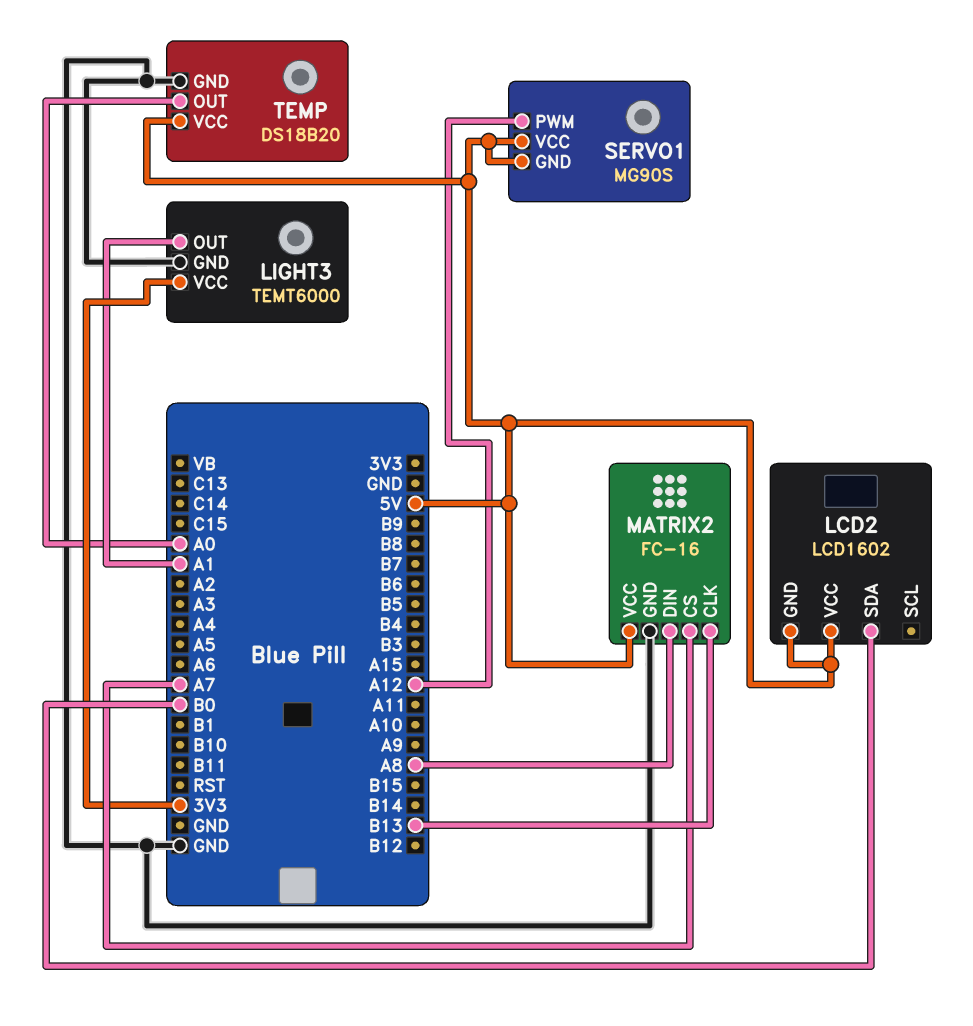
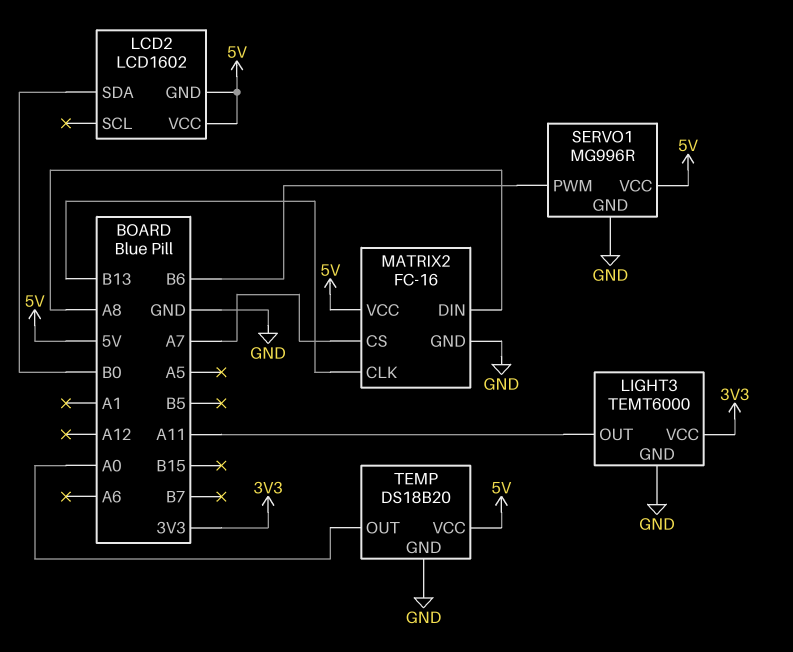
LIGHT3 pin OUT: A1 -> A11
SERVO1: MG90S -> MG996R
SERVO1 pin GND: 5V -> GND
SERVO1 pin PWM: A12 -> B6

